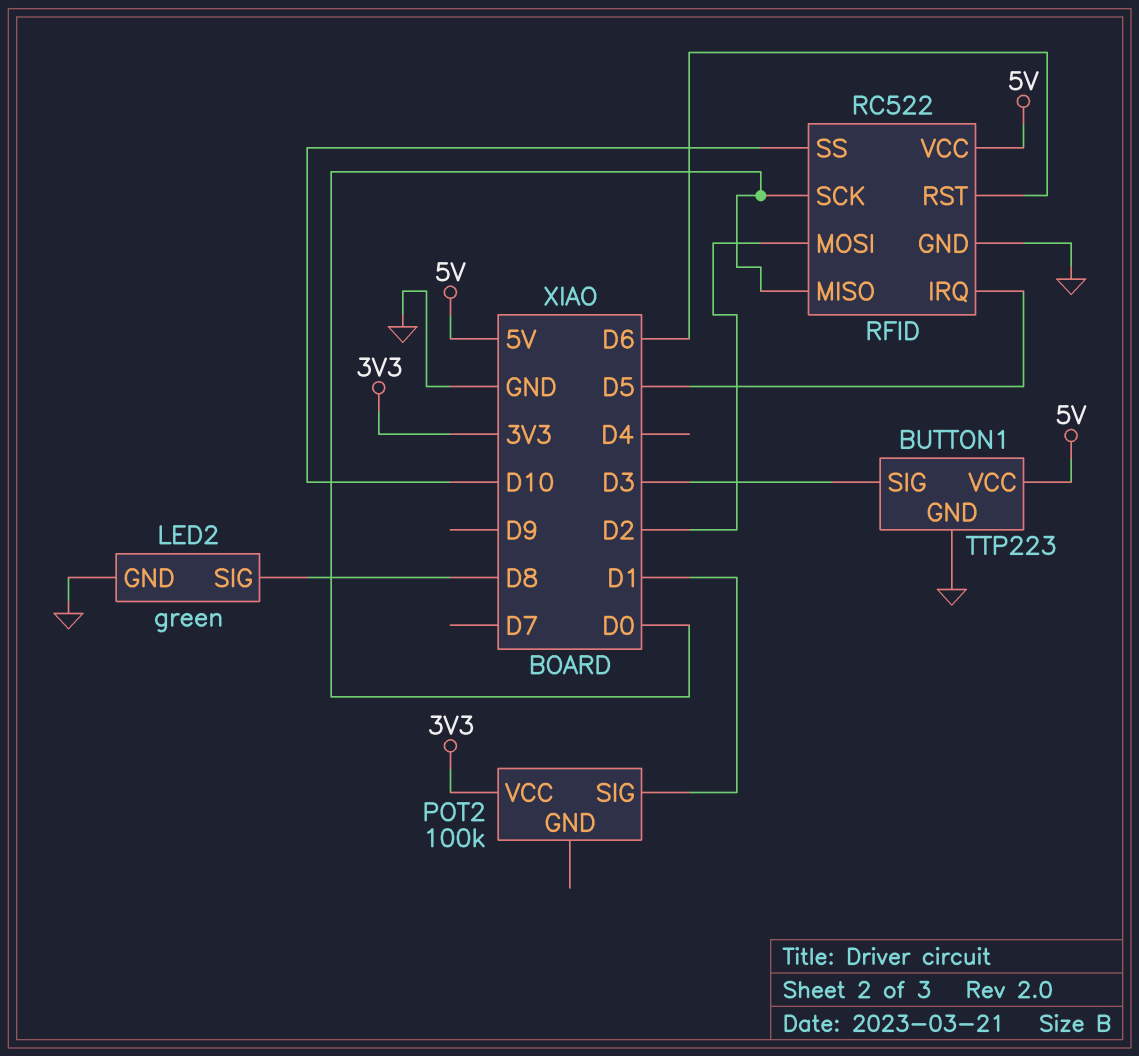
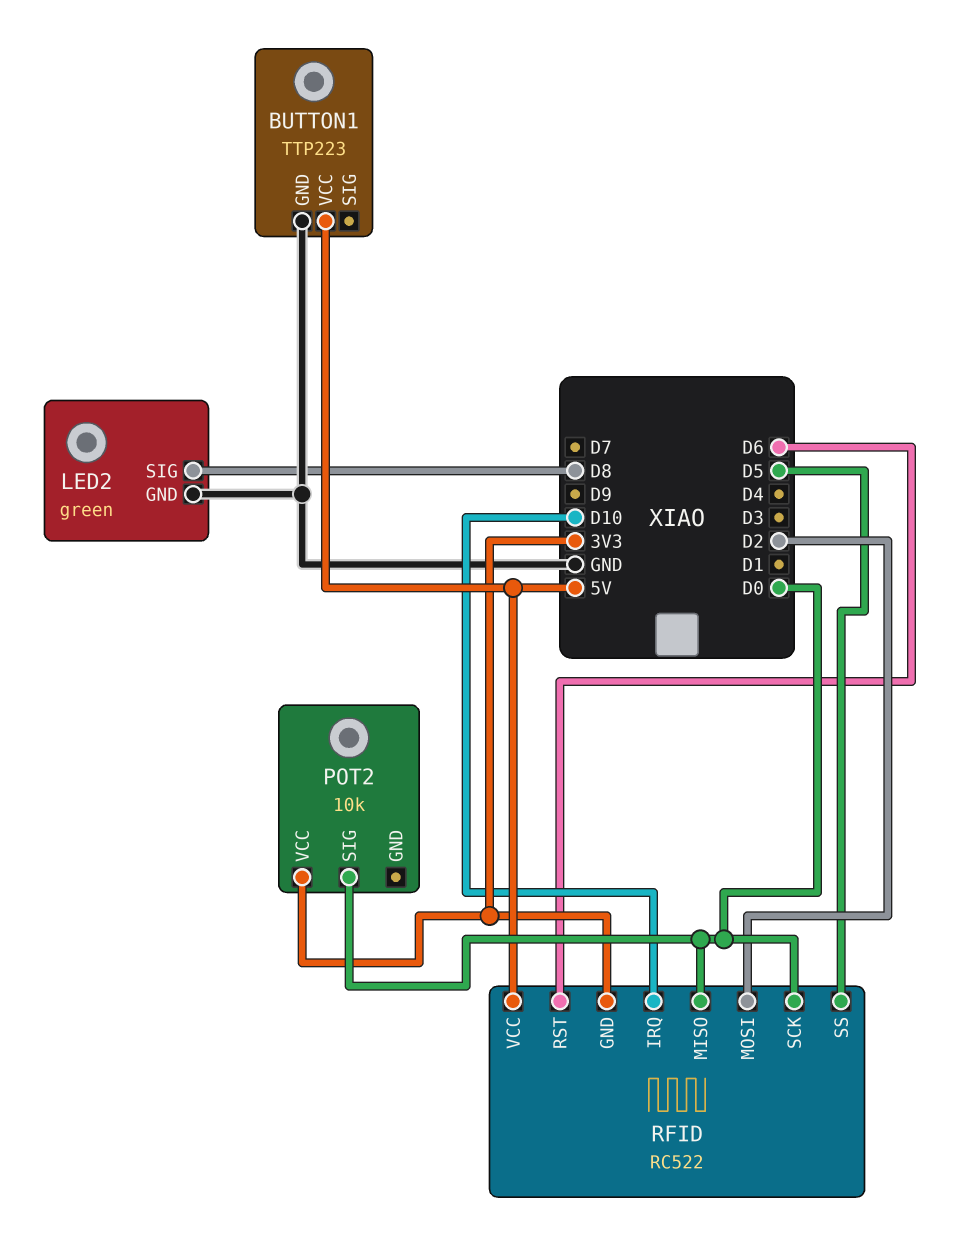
BUTTON1 pin SIG: D3 -> none
POT2: 100k -> 10k
POT2 pin SIG: D1 -> D0
RFID pin GND: GND -> 3V3
RFID pin IRQ: D5 -> D10
RFID pin SS: D10 -> D5

